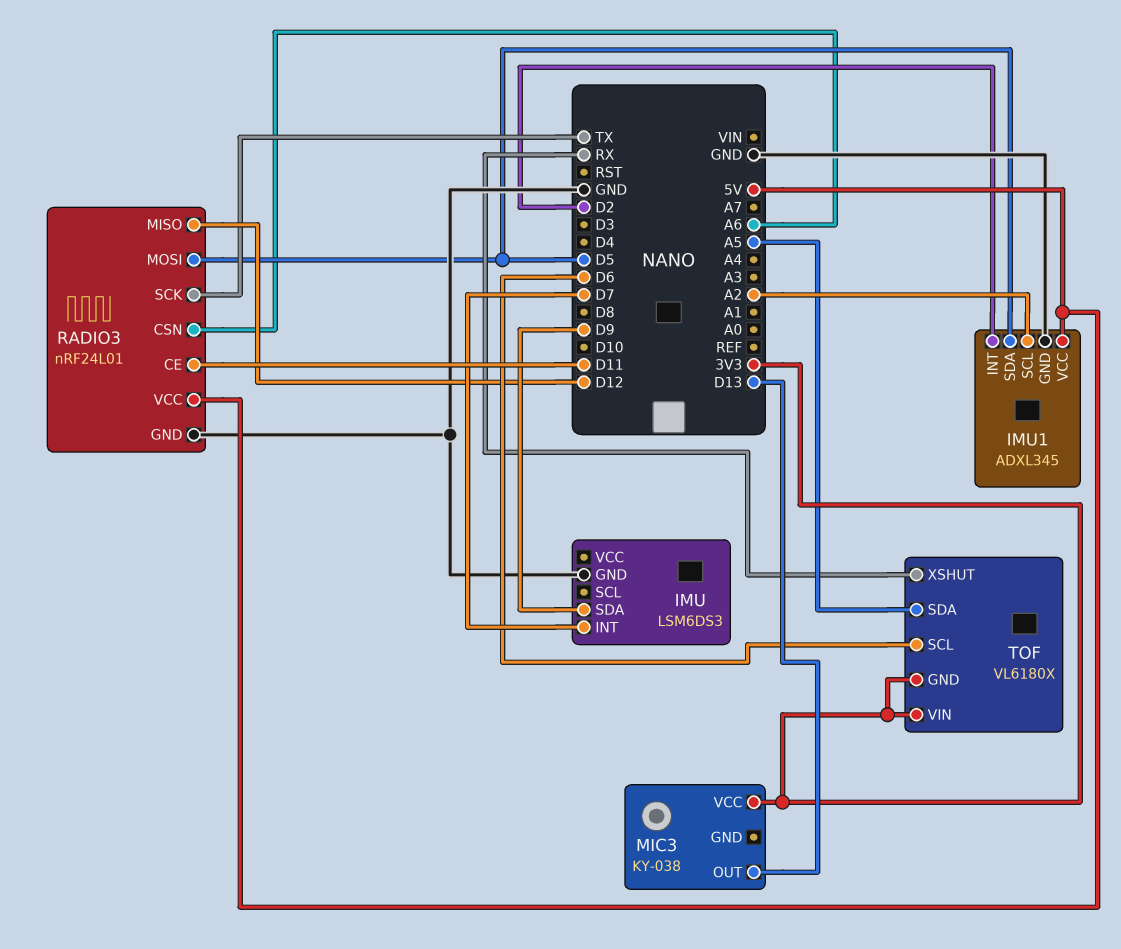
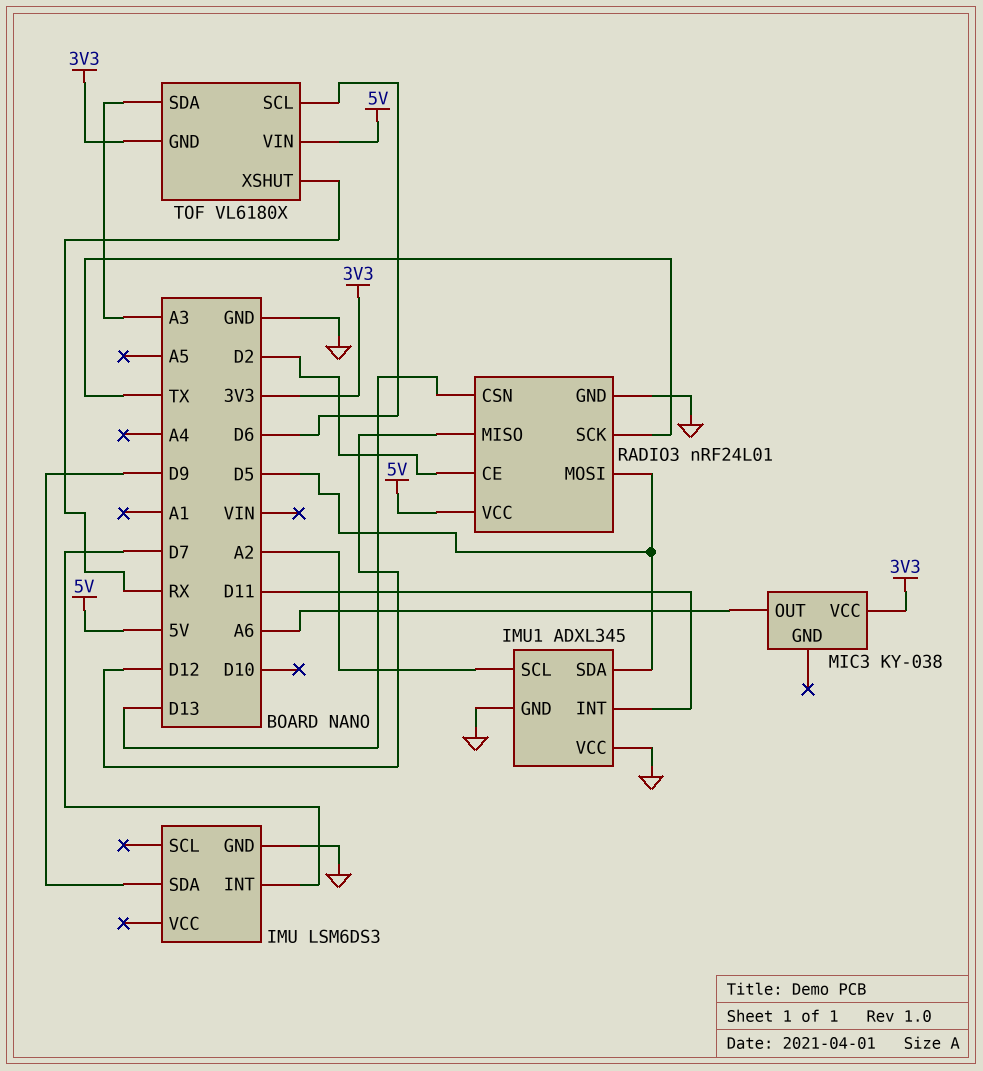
IMU1 pin INT: D2 -> D11
IMU1 pin VCC: 5V -> GND
MIC3 pin OUT: D13 -> A6
RADIO3 pin CE: D11 -> D2
RADIO3 pin CSN: A6 -> D13
TOF pin SDA: A5 -> A3
TOF pin VIN: 3V3 -> 5V

